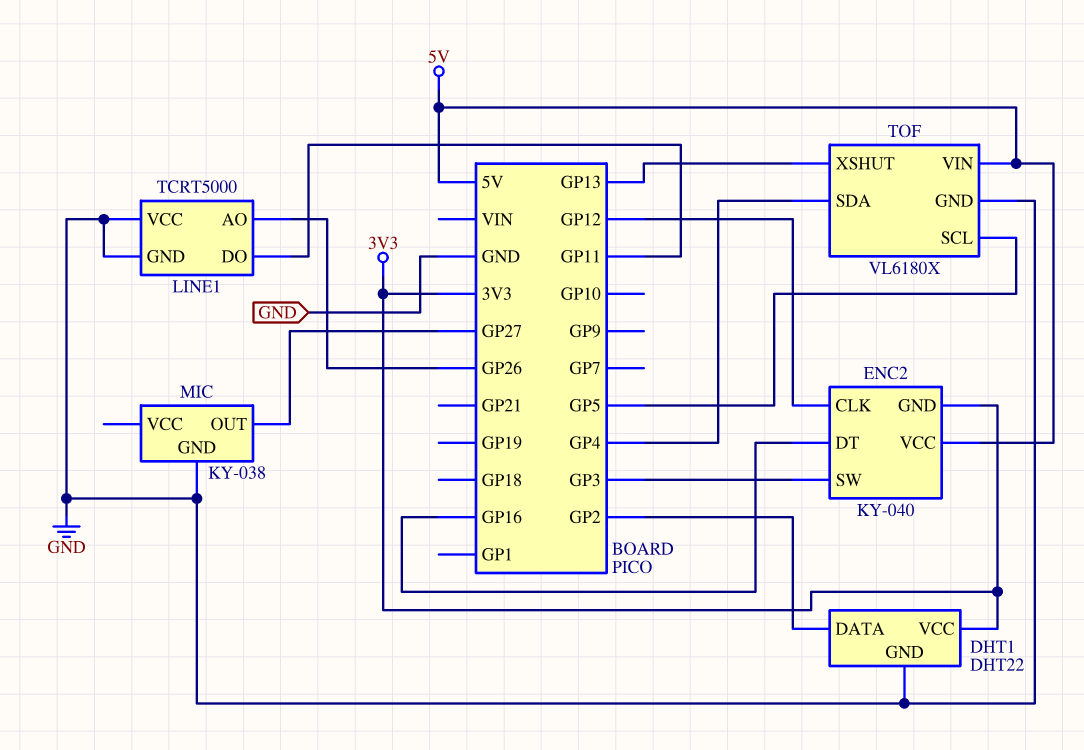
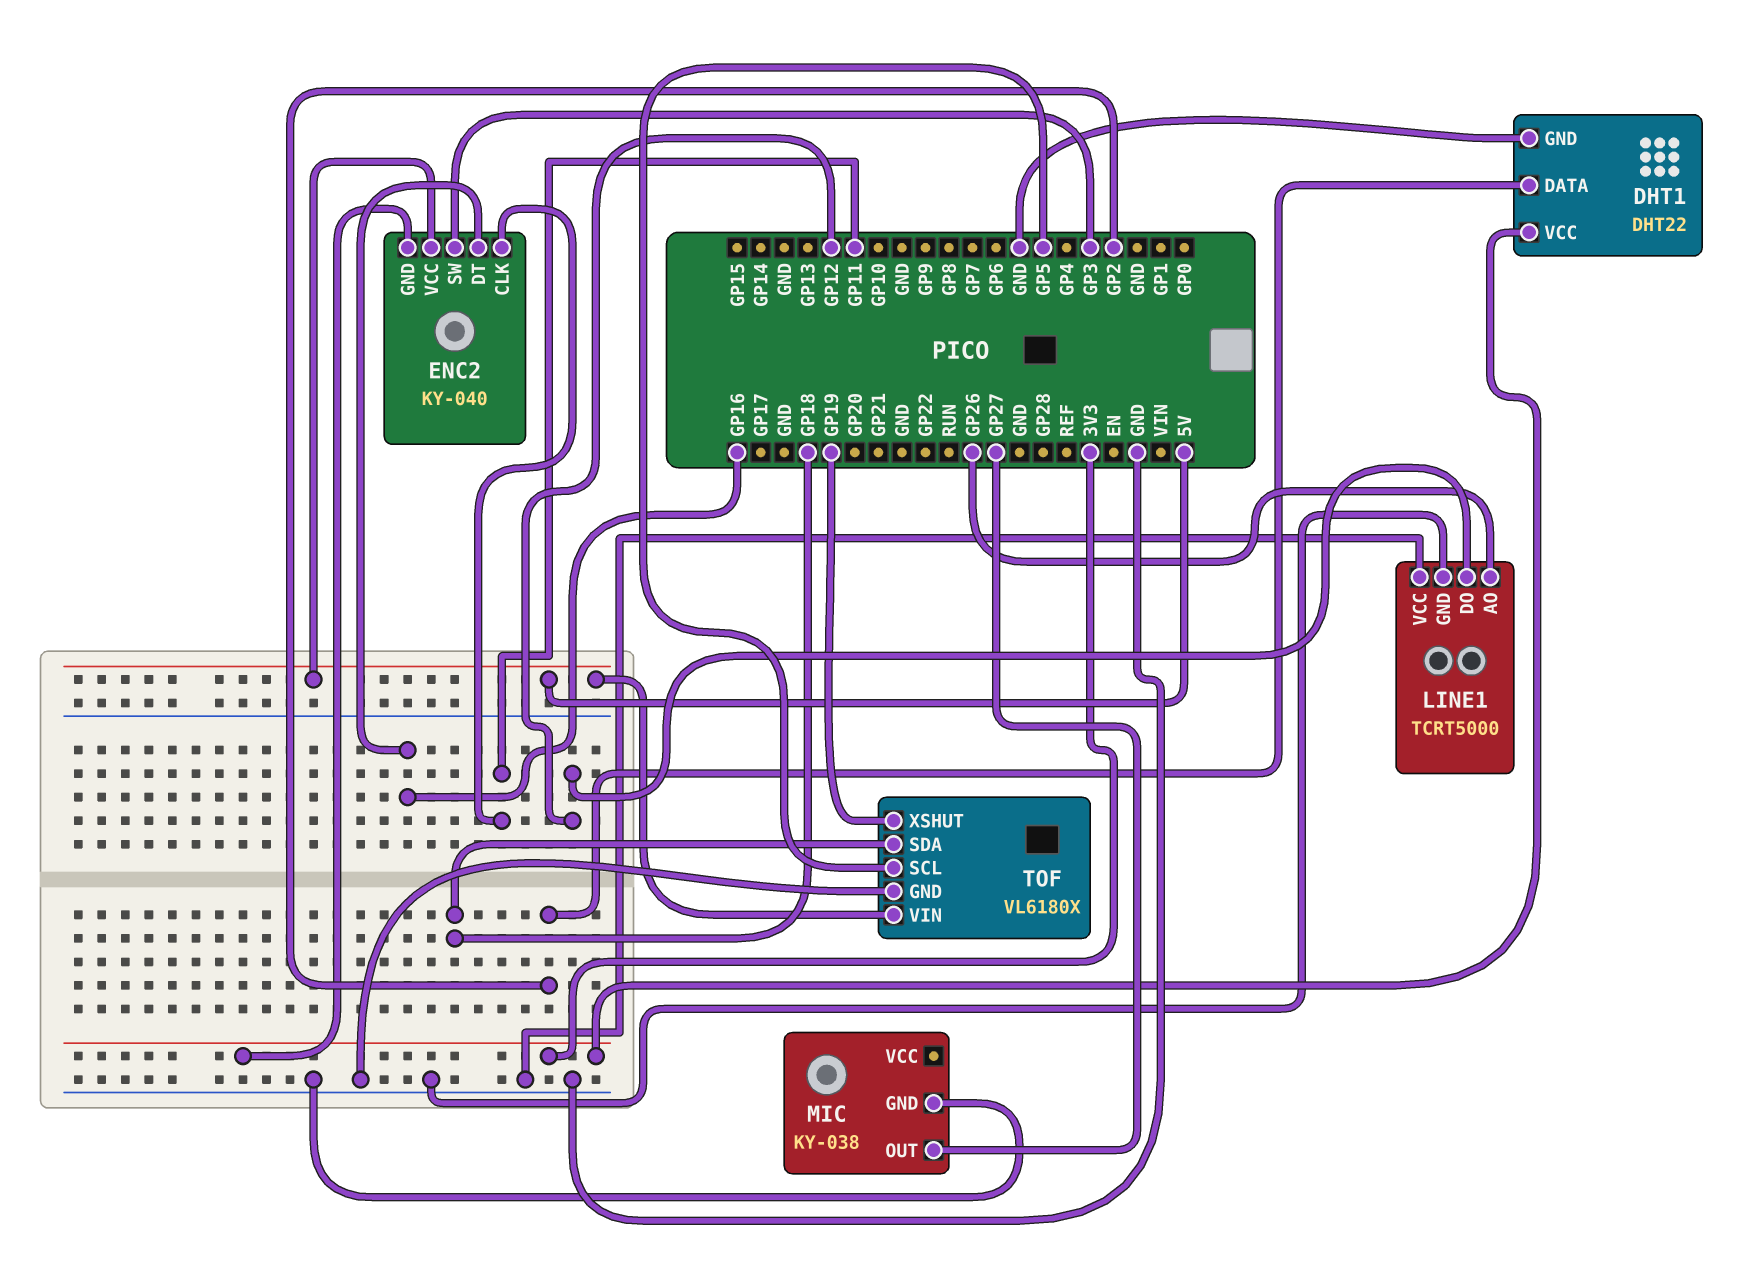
ENC2 pin CLK: GP12 -> GP11
LINE1 pin DO: GP11 -> GP12
TOF pin SDA: GP4 -> GP18
TOF pin XSHUT: GP13 -> GP19

